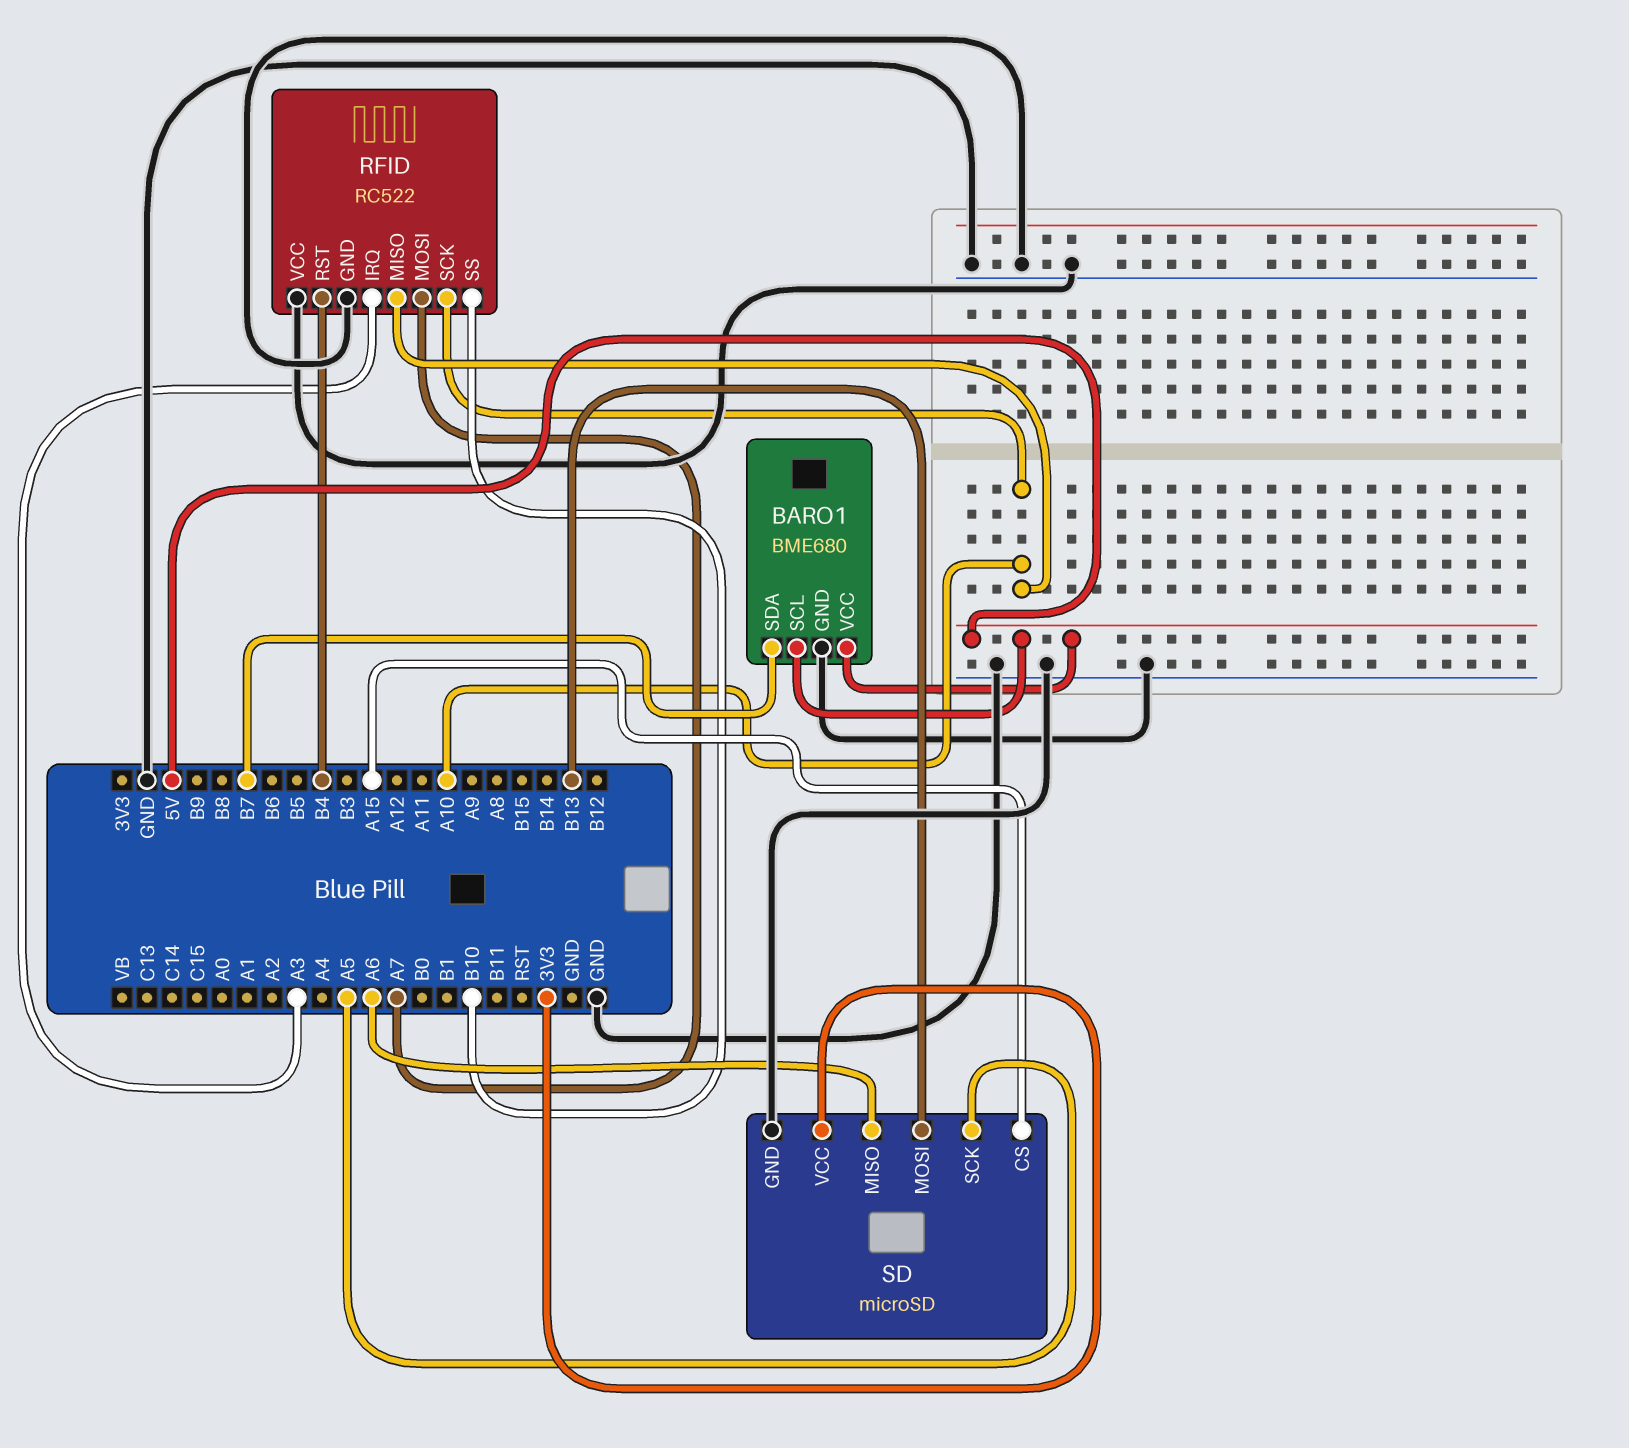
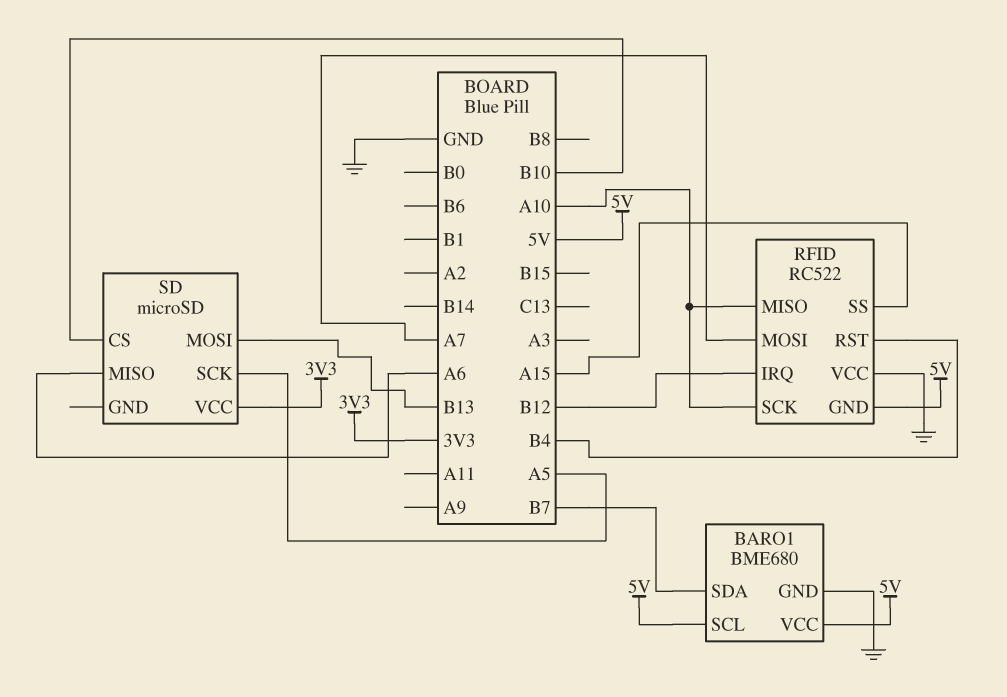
RFID pin GND: GND -> 5V
RFID pin IRQ: A3 -> B12
RFID pin SS: B10 -> A15
SD pin CS: A15 -> B10
SD pin GND: GND -> none

